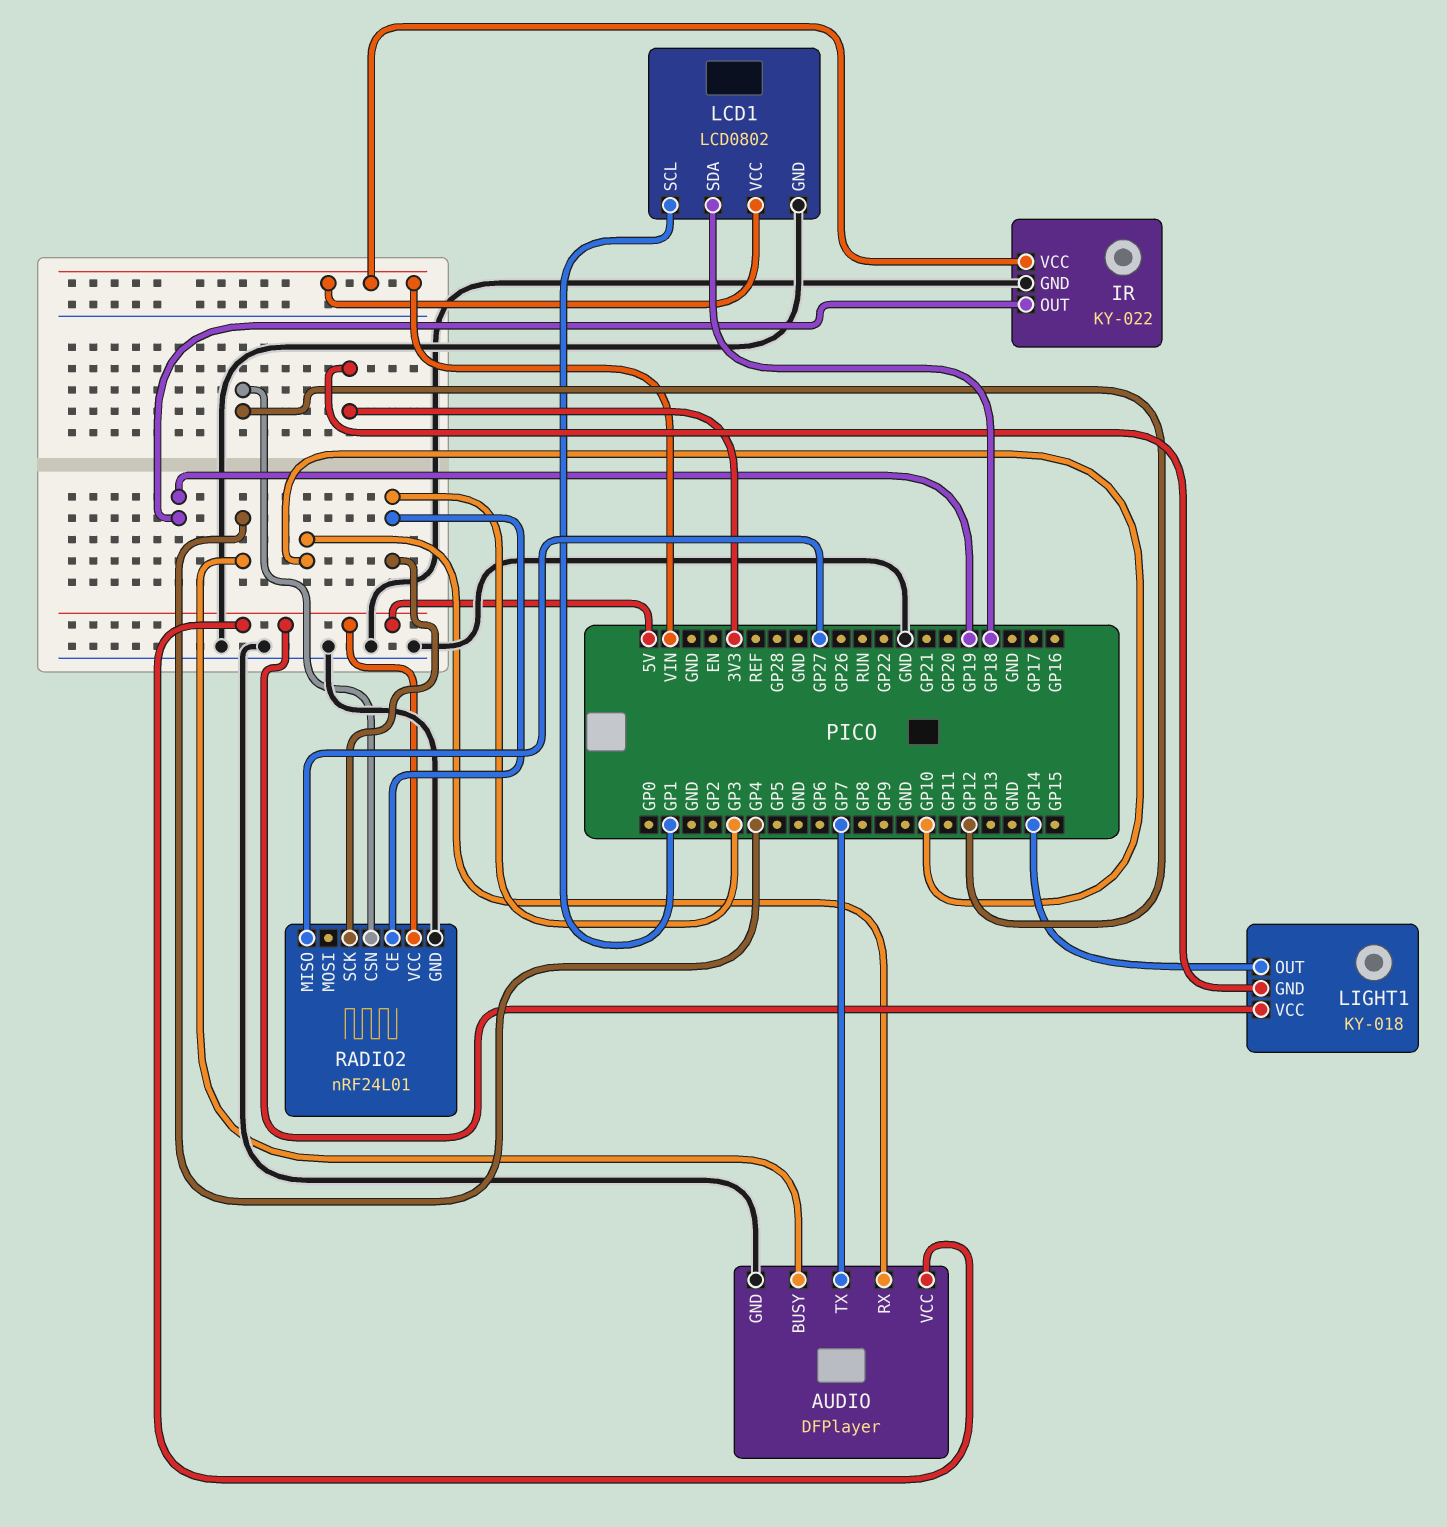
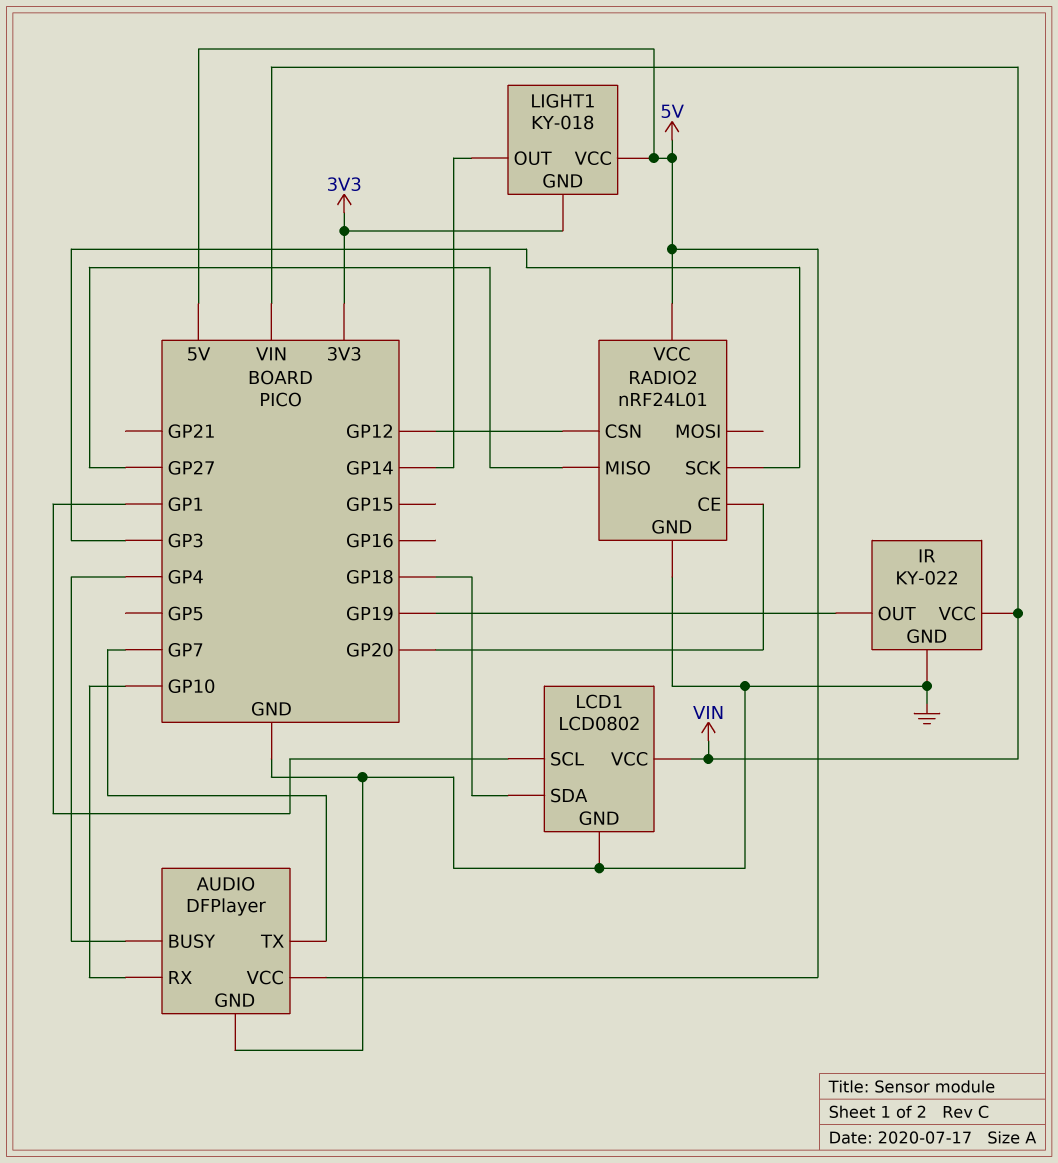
RADIO2 pin CE: GP3 -> GP20

